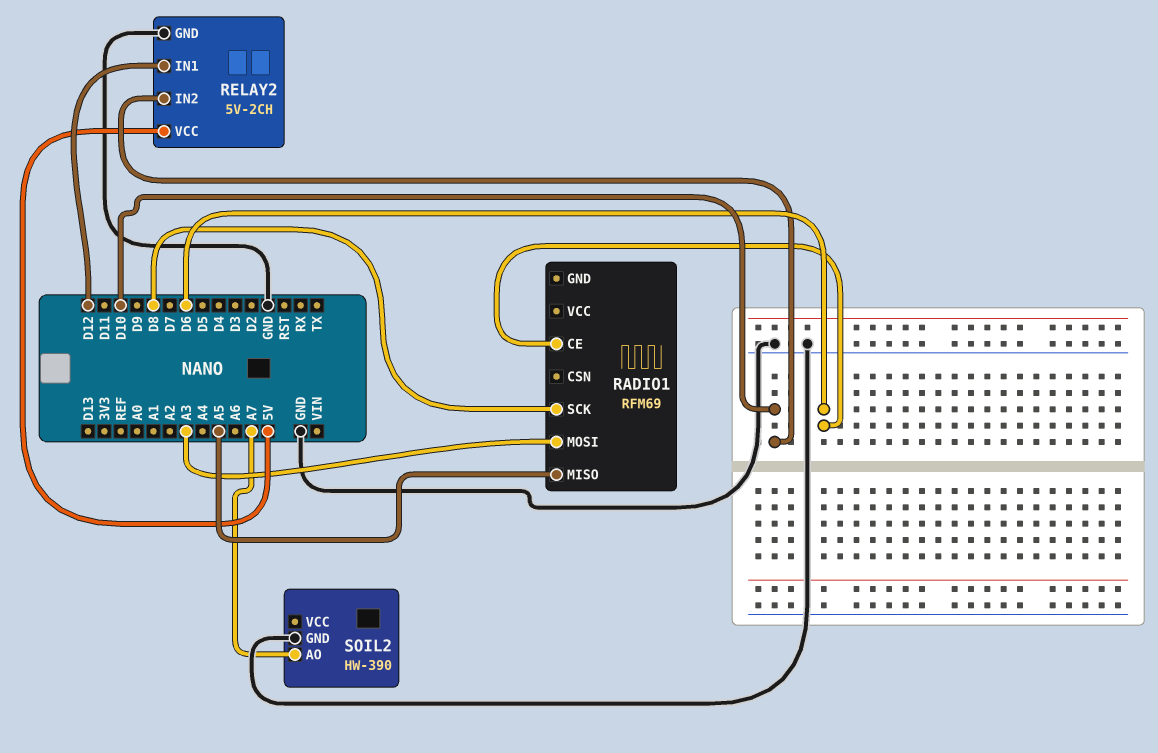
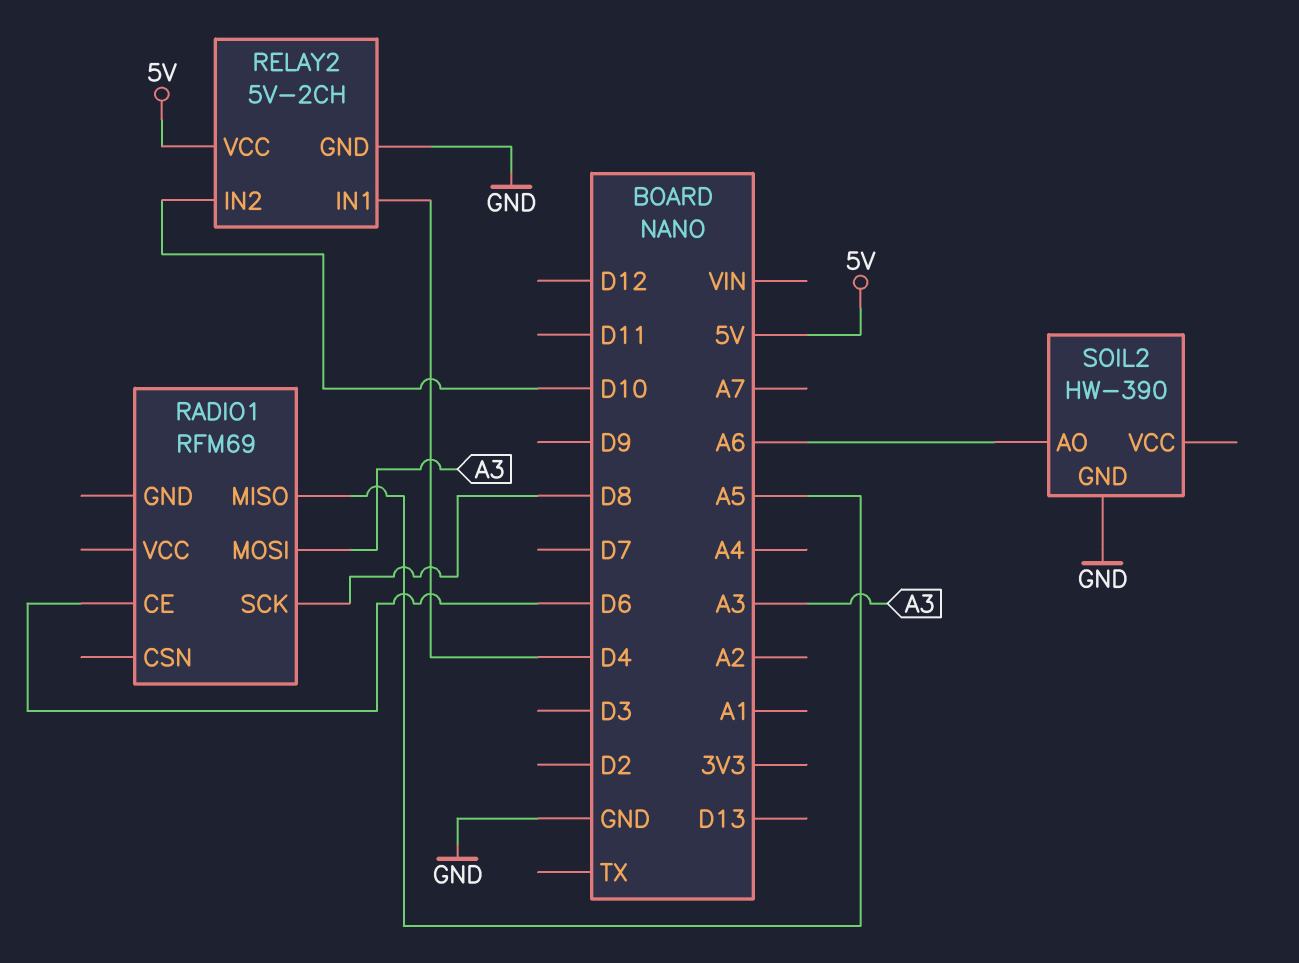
RELAY2 pin IN1: D12 -> D4
SOIL2 pin AO: A7 -> A6

